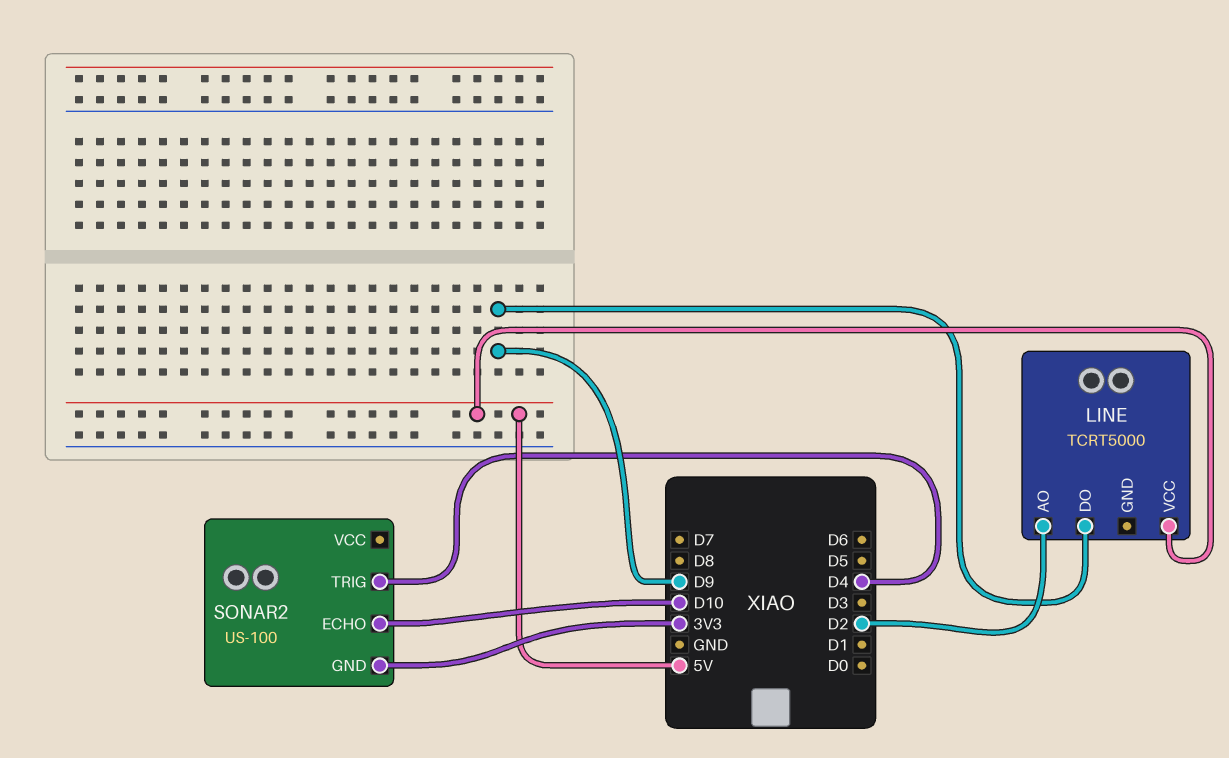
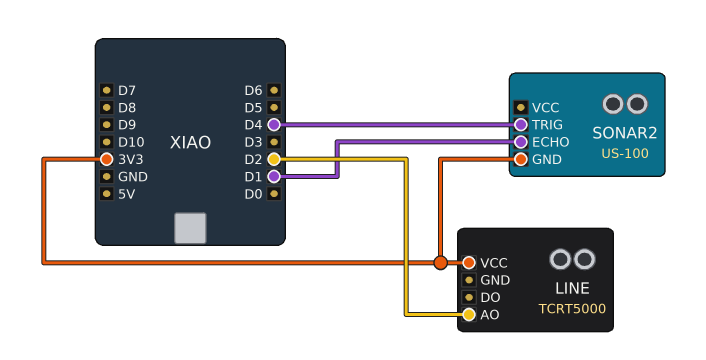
LINE pin DO: D9 -> none
LINE pin VCC: 5V -> 3V3
SONAR2 pin ECHO: D10 -> D1

